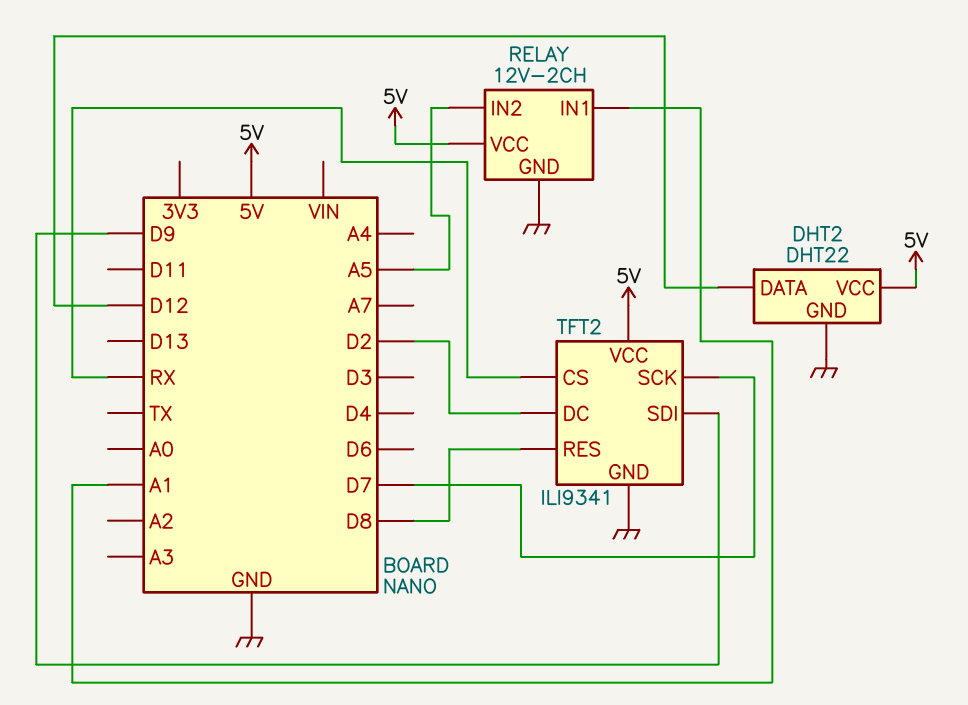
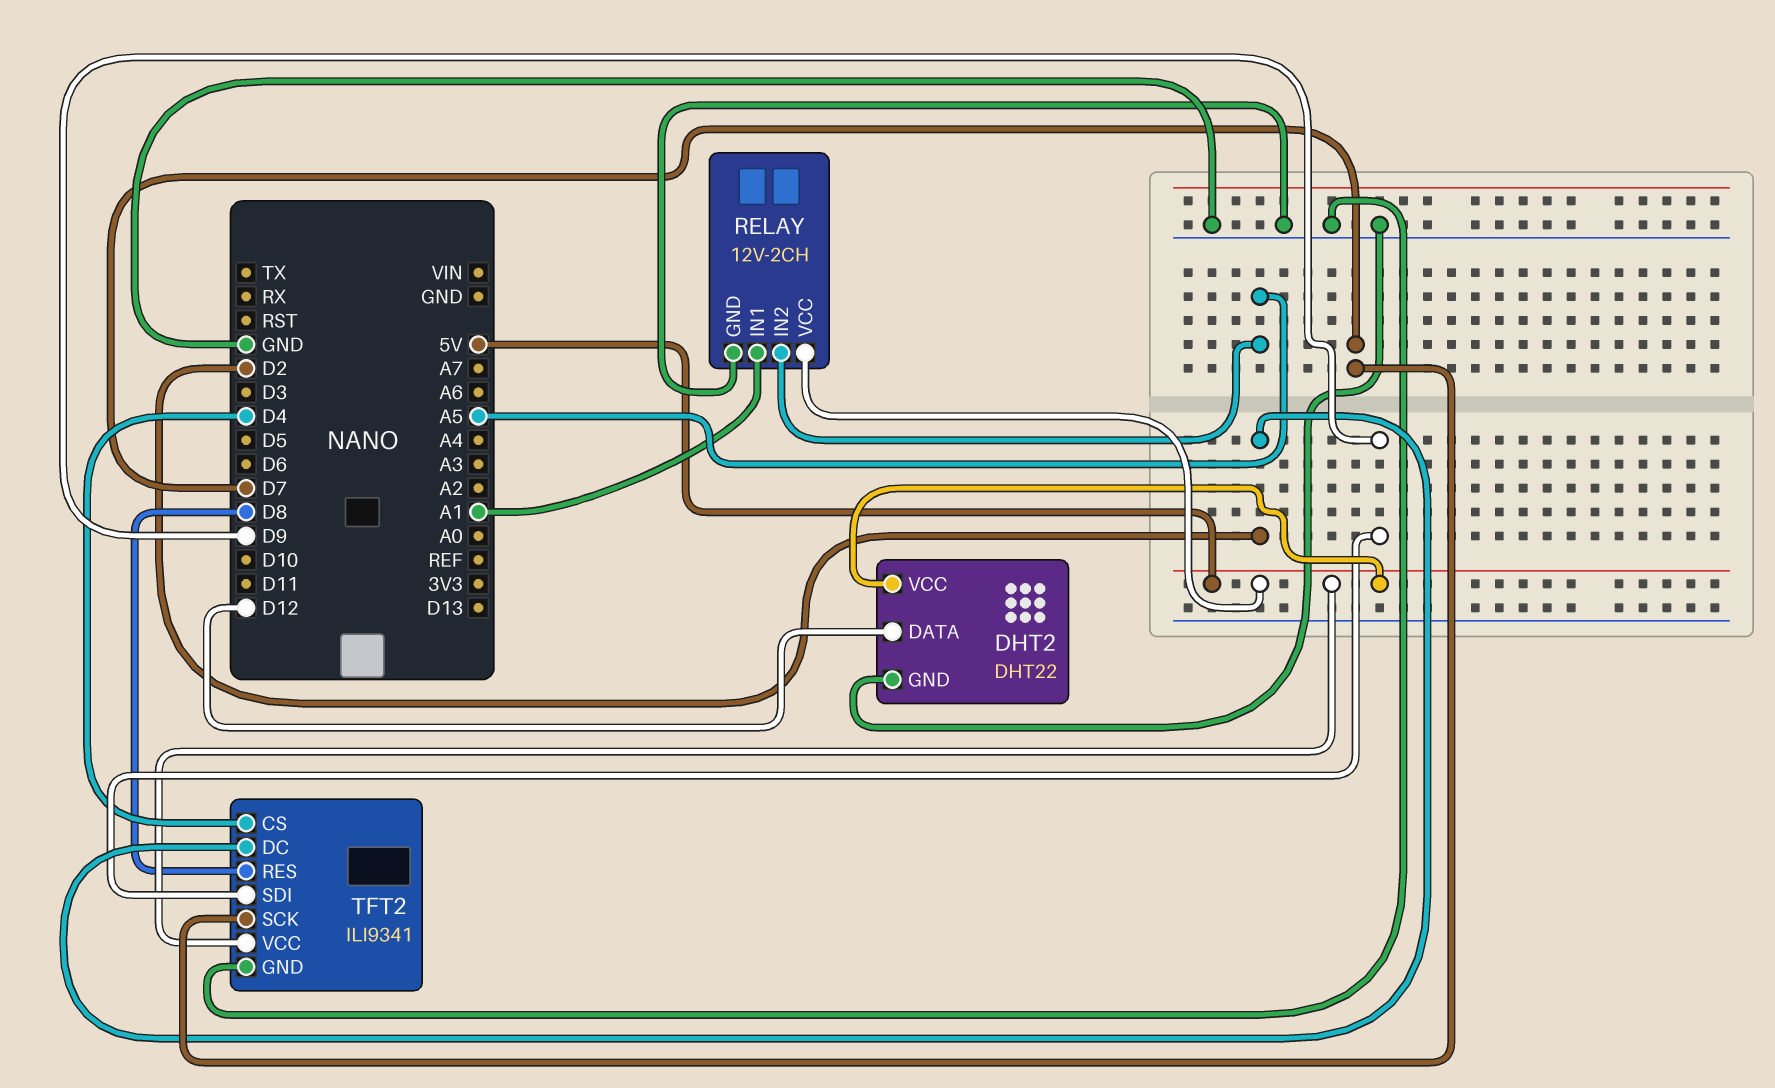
TFT2 pin CS: RX -> D4

